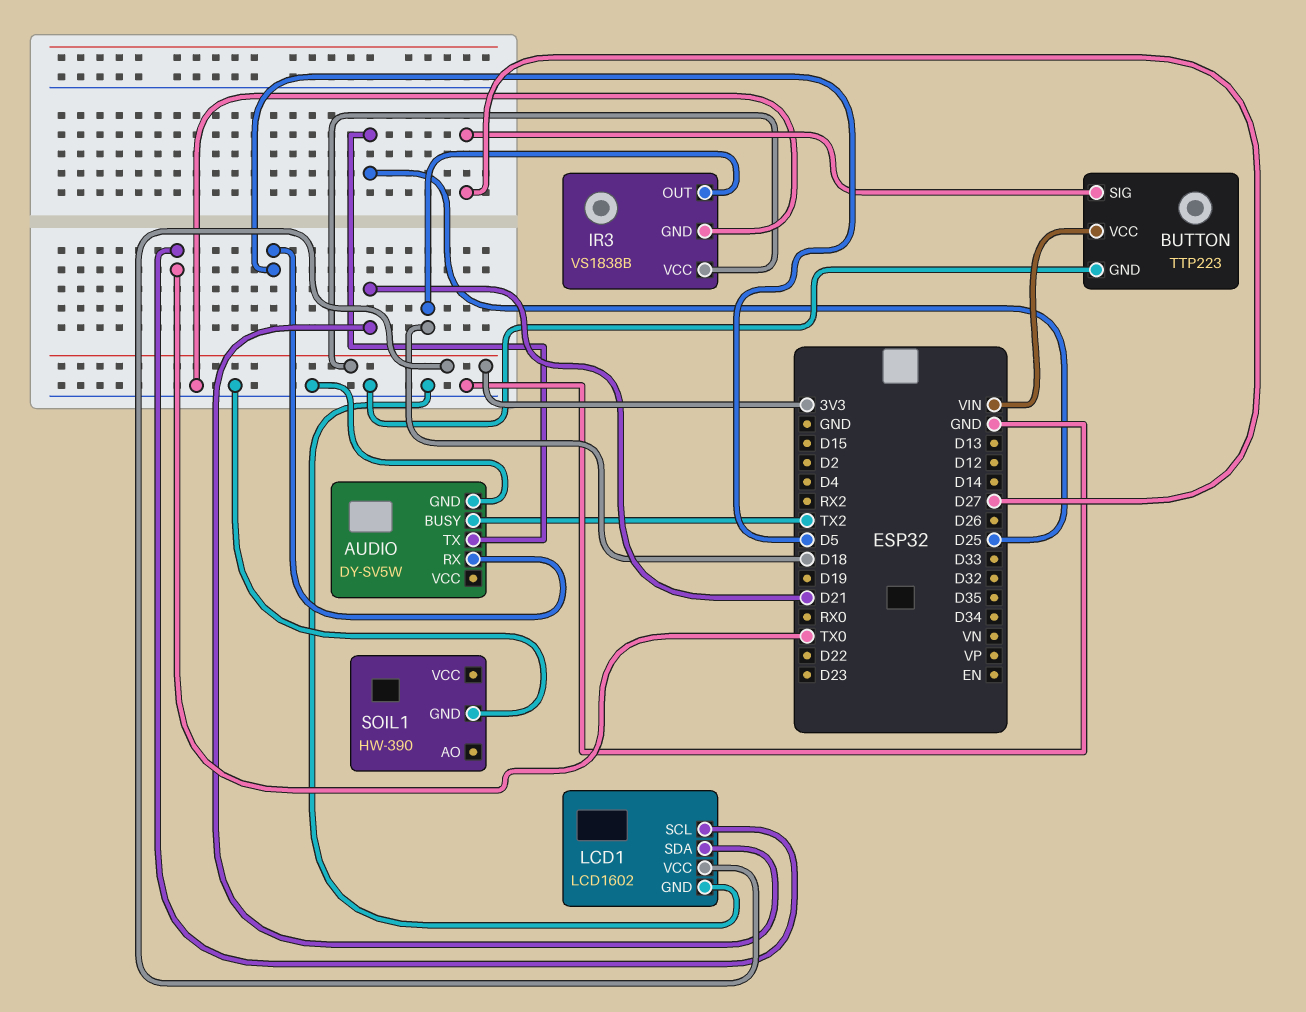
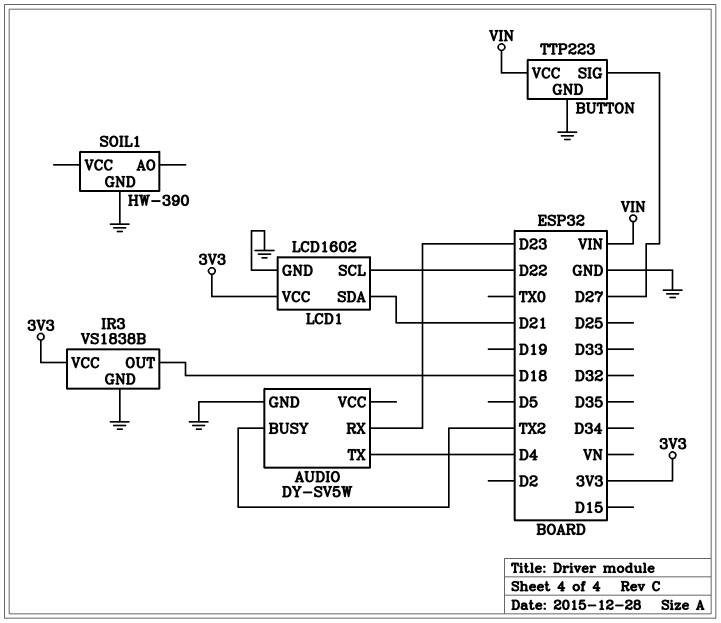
AUDIO pin RX: D5 -> D23
AUDIO pin TX: D25 -> D4
LCD1 pin SCL: TX0 -> D22

